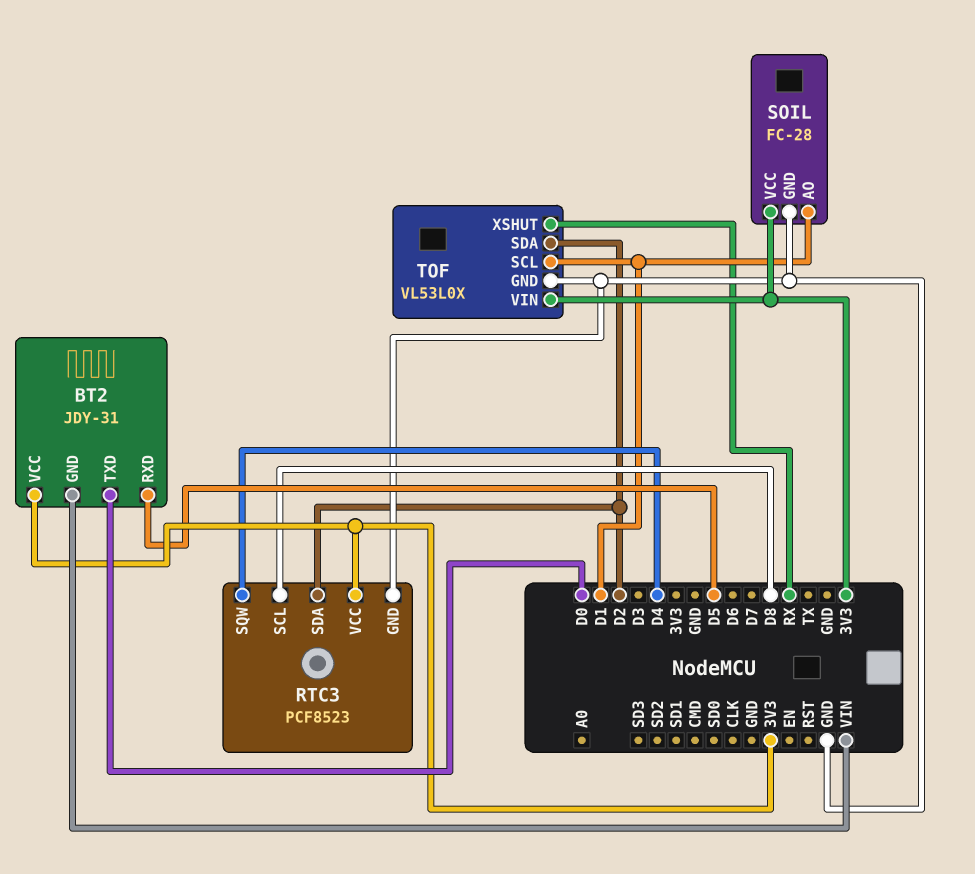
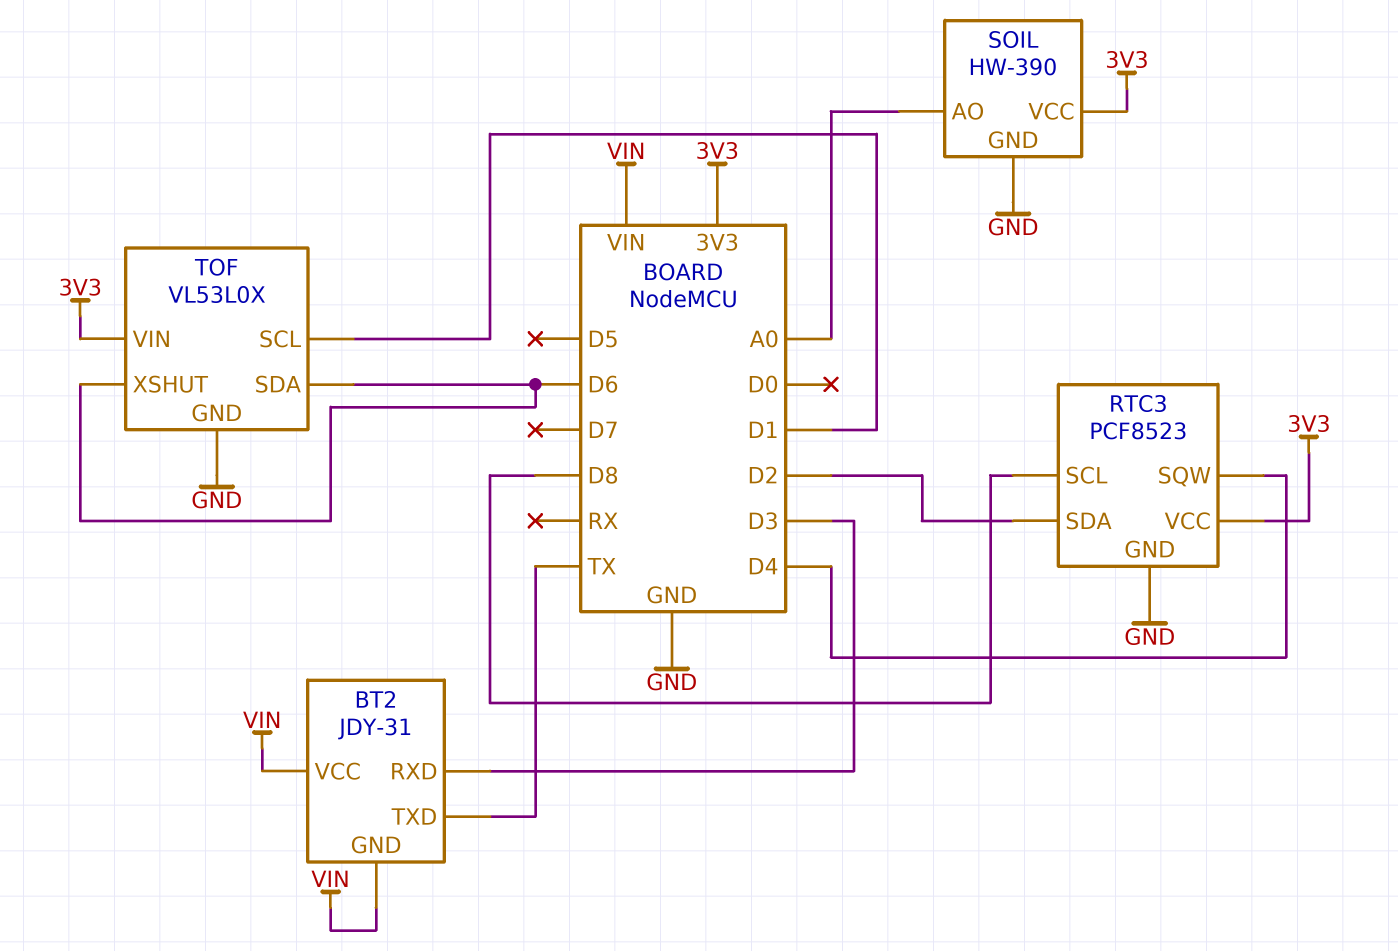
BT2 pin RXD: D5 -> D3
BT2 pin TXD: D0 -> TX
BT2 pin VCC: 3V3 -> VIN
SOIL: FC-28 -> HW-390
SOIL pin AO: D1 -> A0
TOF pin SDA: D2 -> D6
TOF pin XSHUT: RX -> D6

